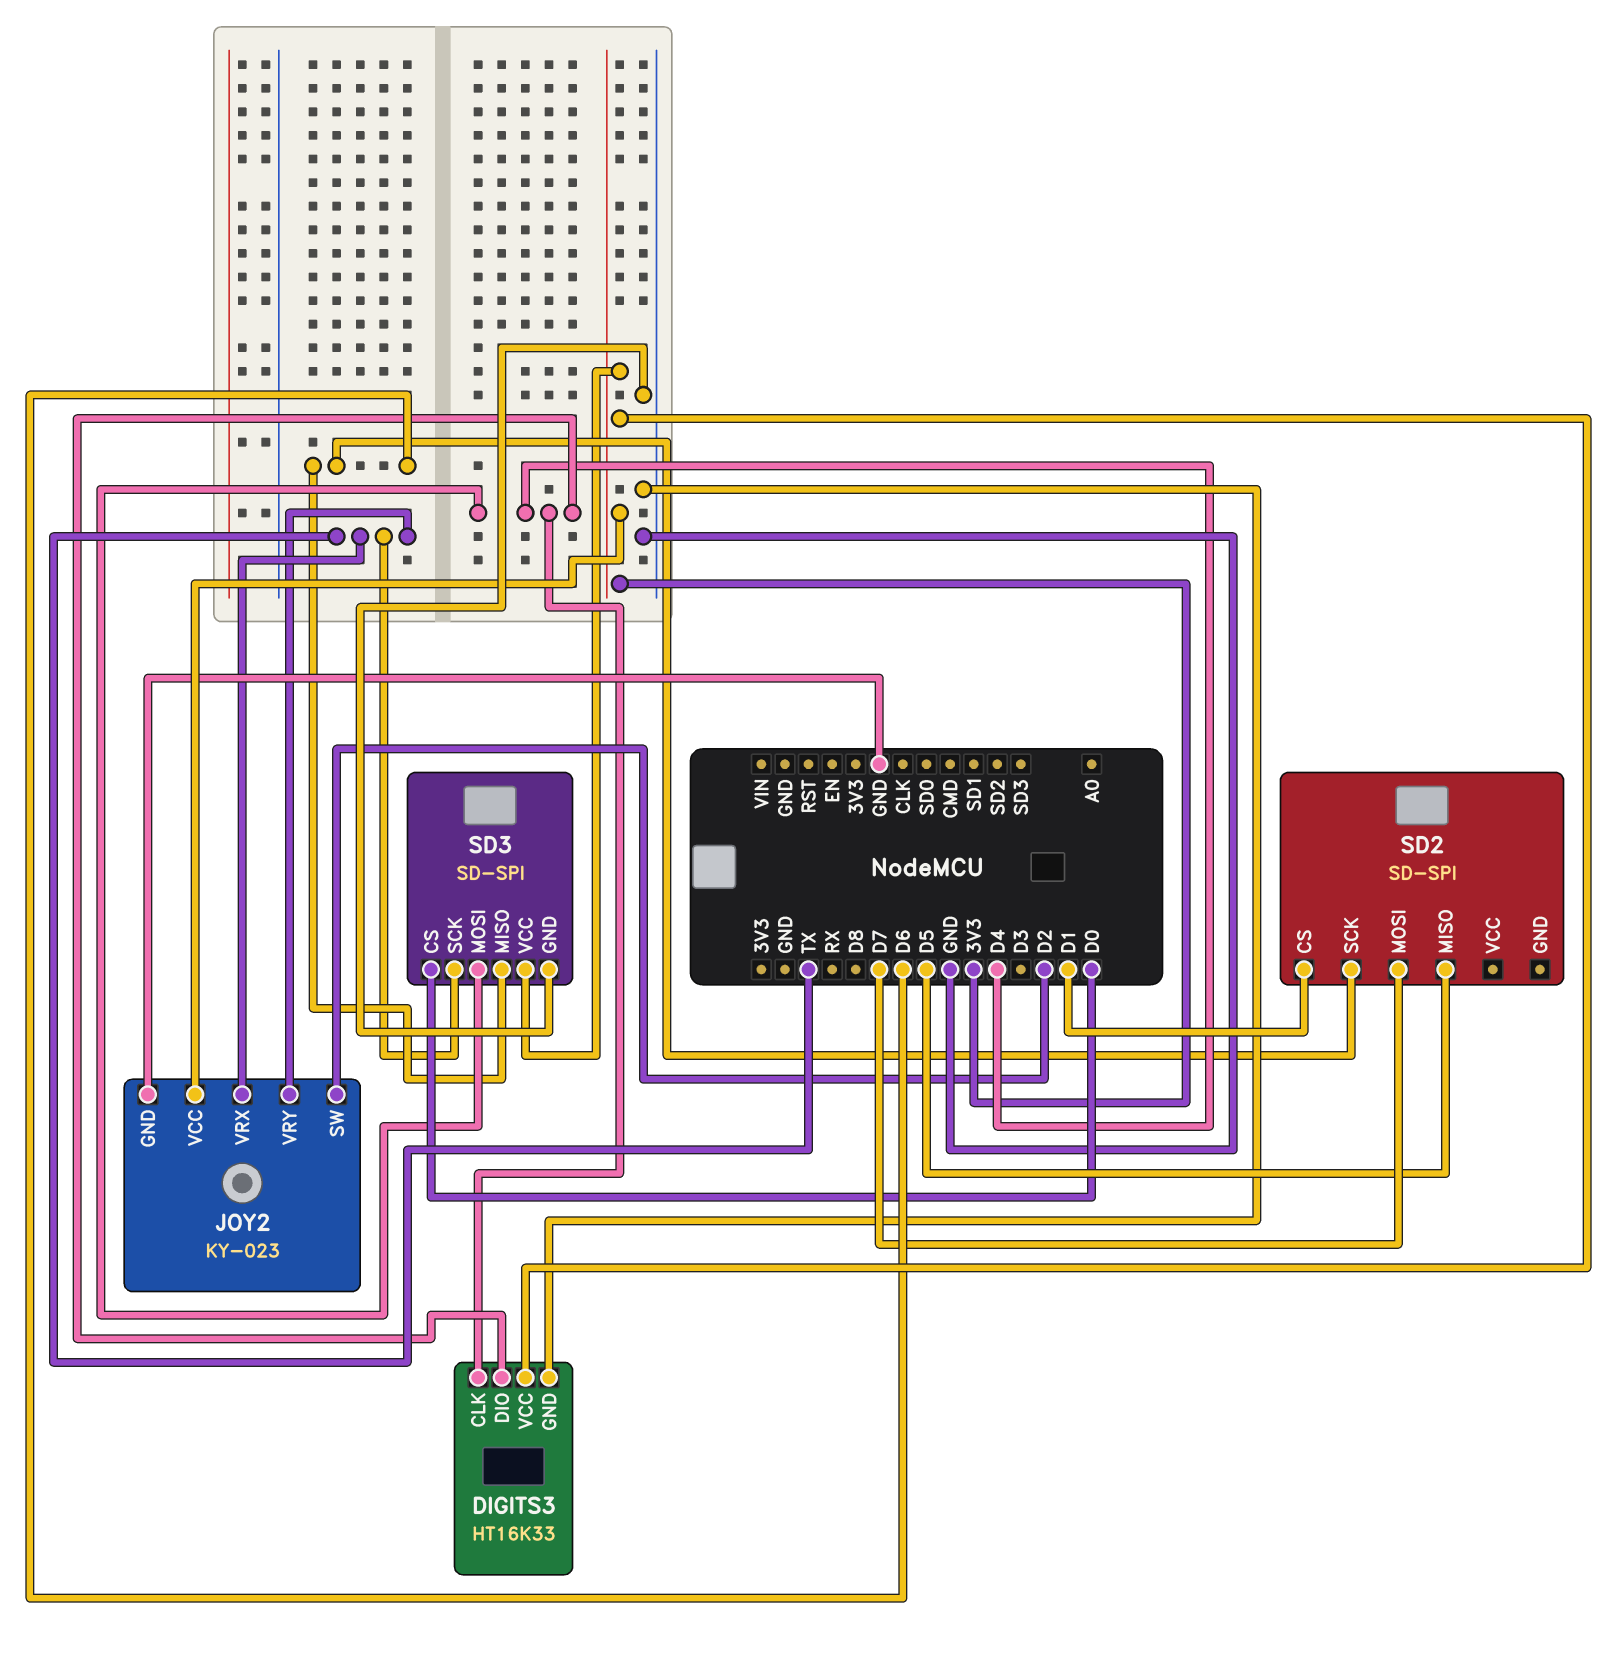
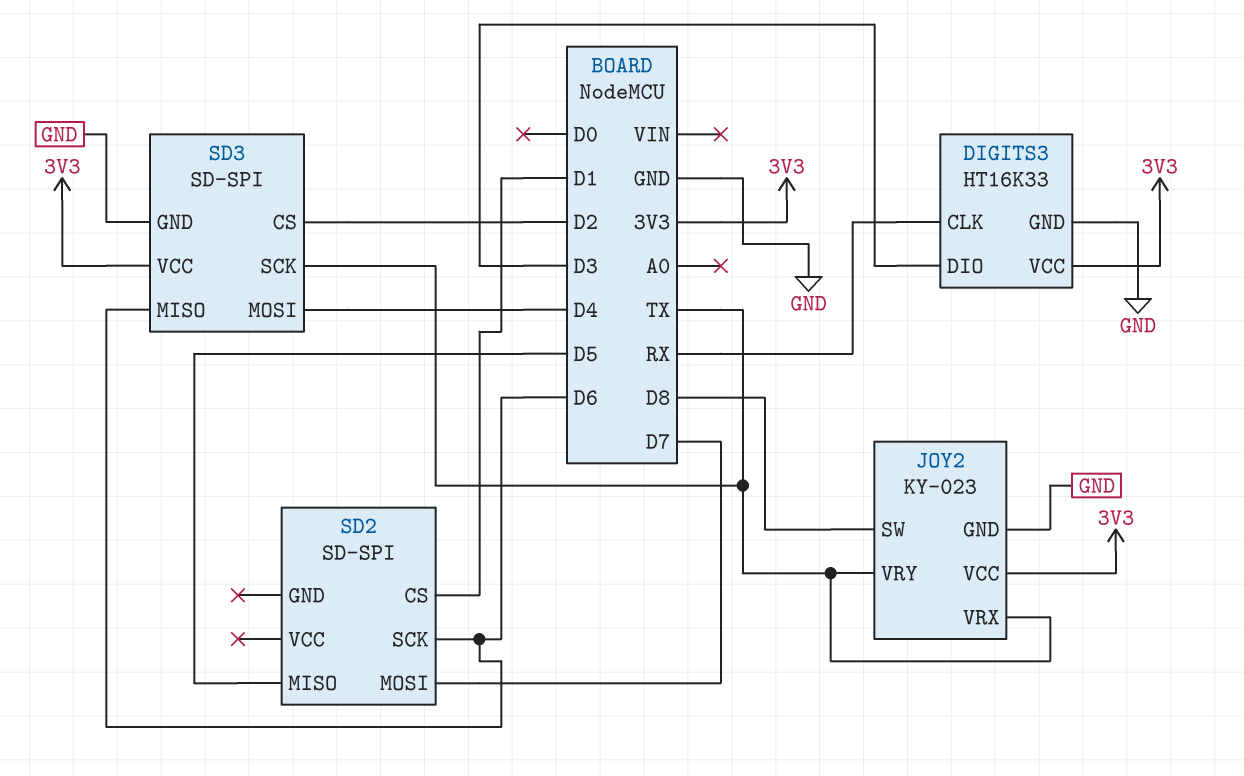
DIGITS3 pin CLK: D4 -> RX
DIGITS3 pin DIO: D4 -> D3
JOY2 pin SW: D2 -> D8
SD3 pin CS: D0 -> D2

